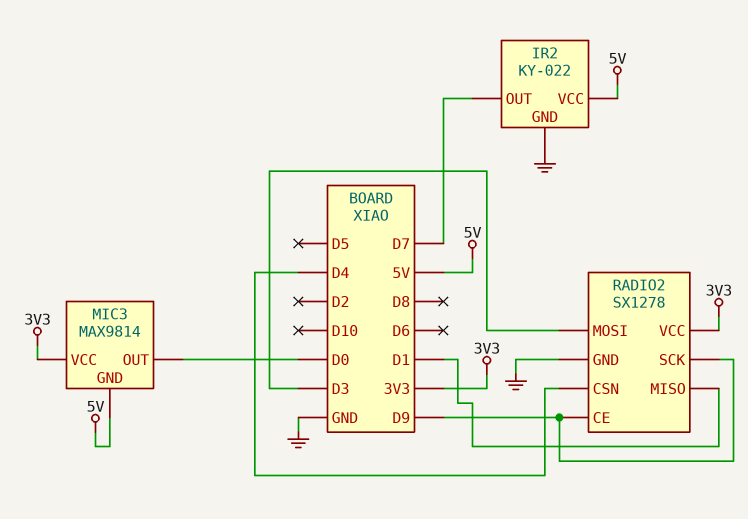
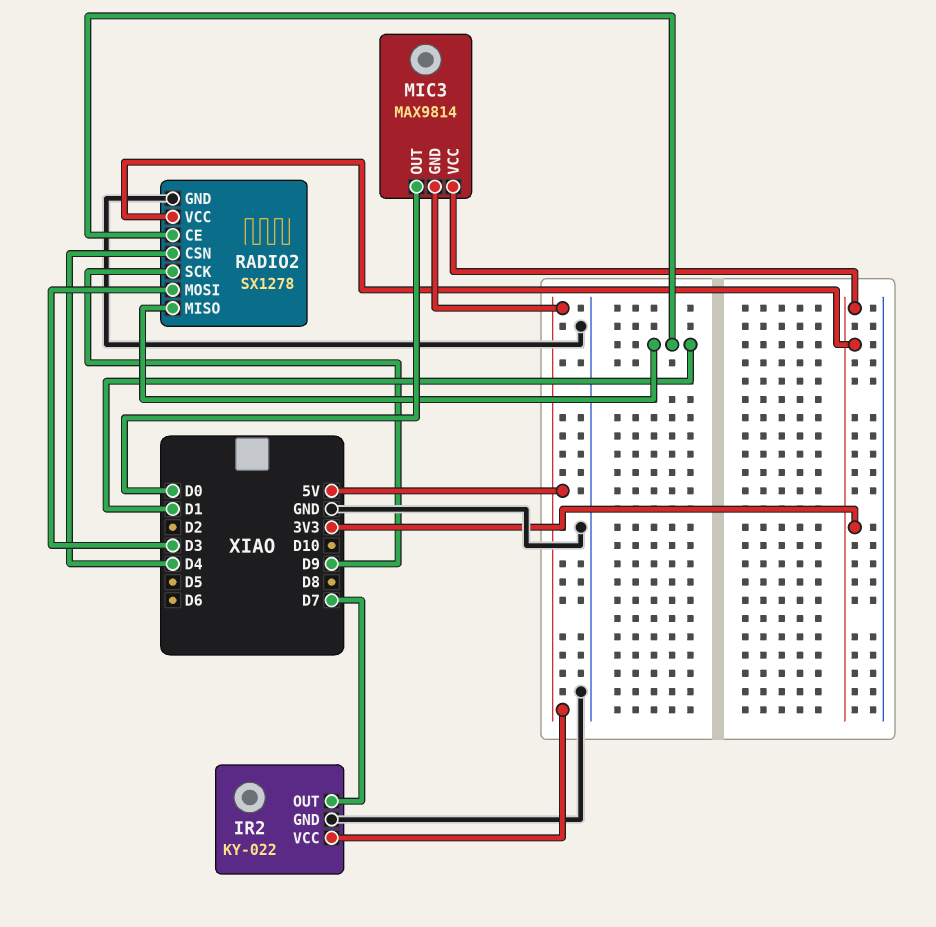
RADIO2 pin CE: D9 -> D1

